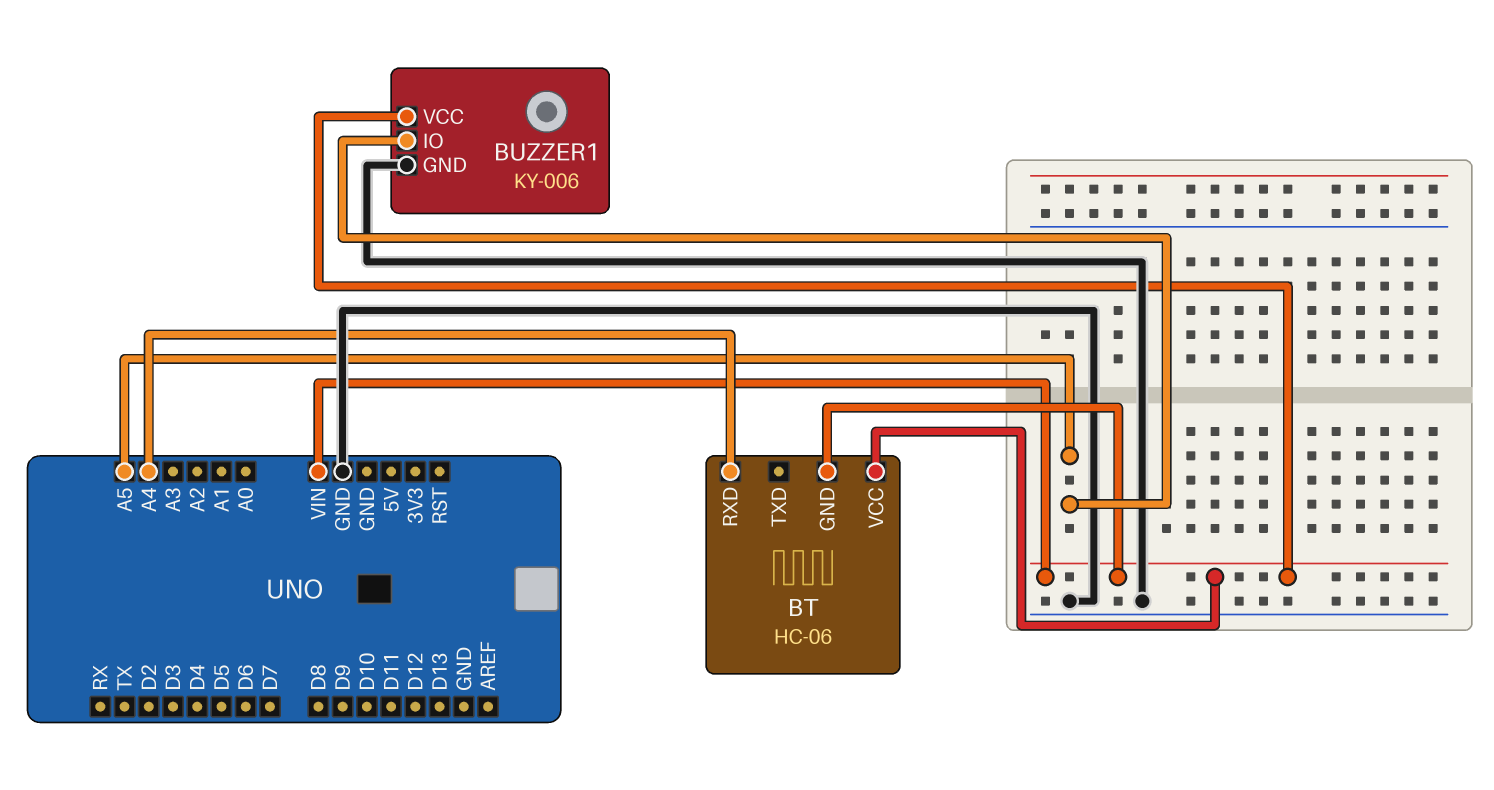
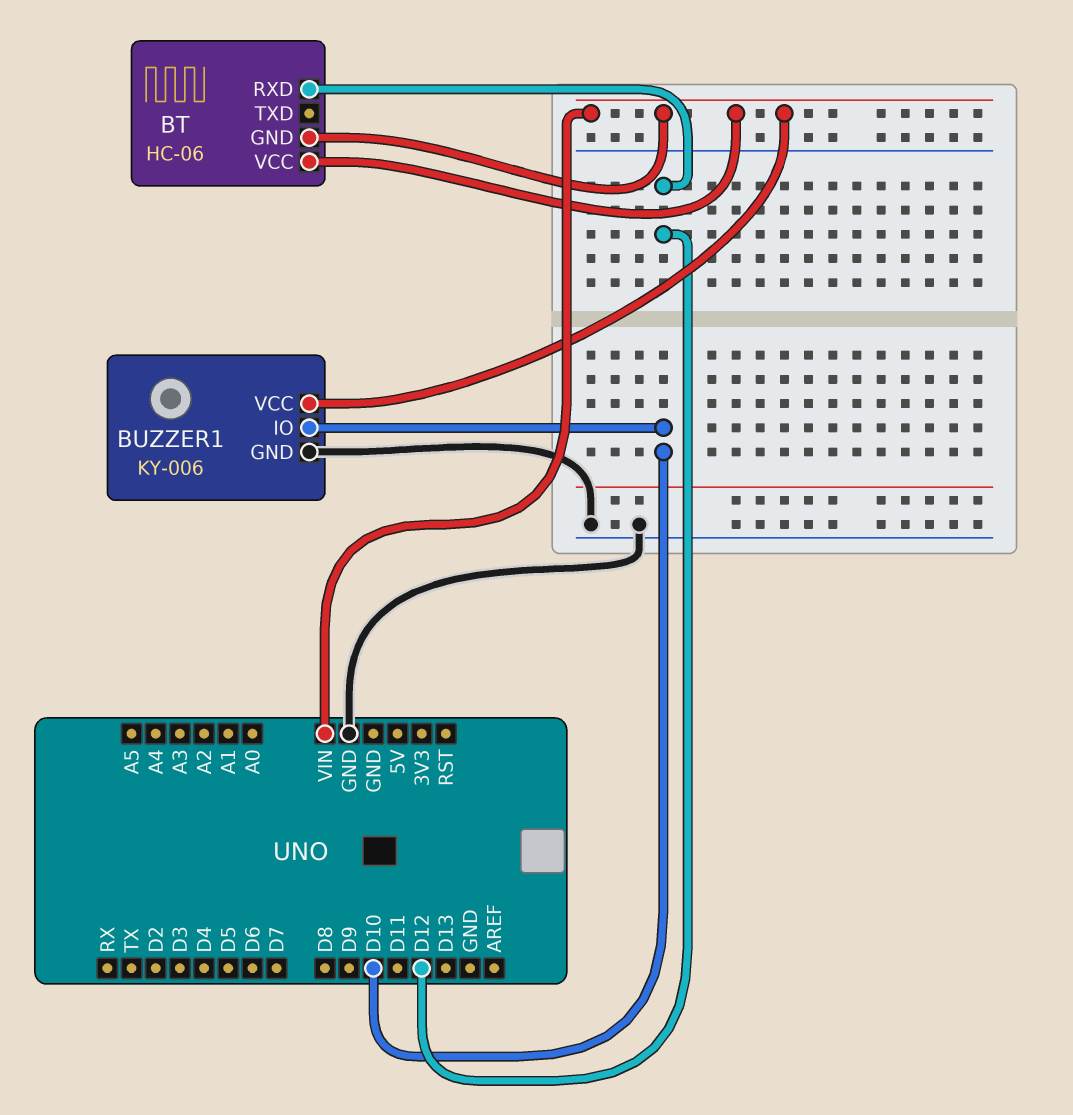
BT pin RXD: A4 -> D12
BUZZER1 pin IO: A5 -> D10

